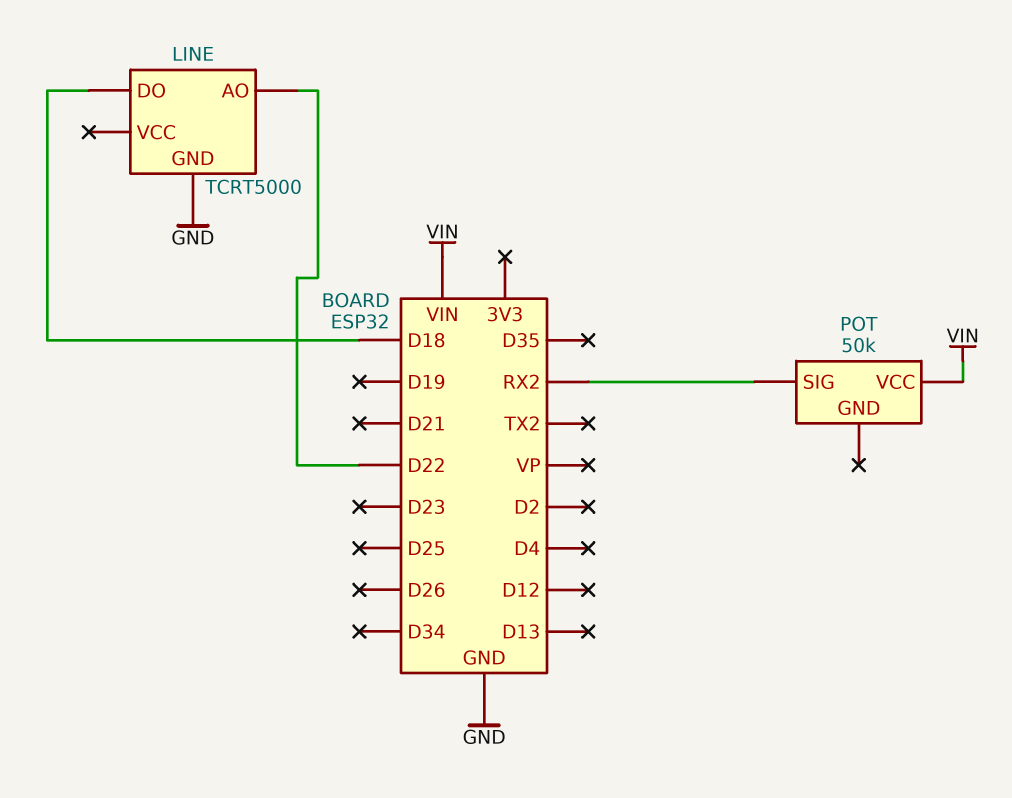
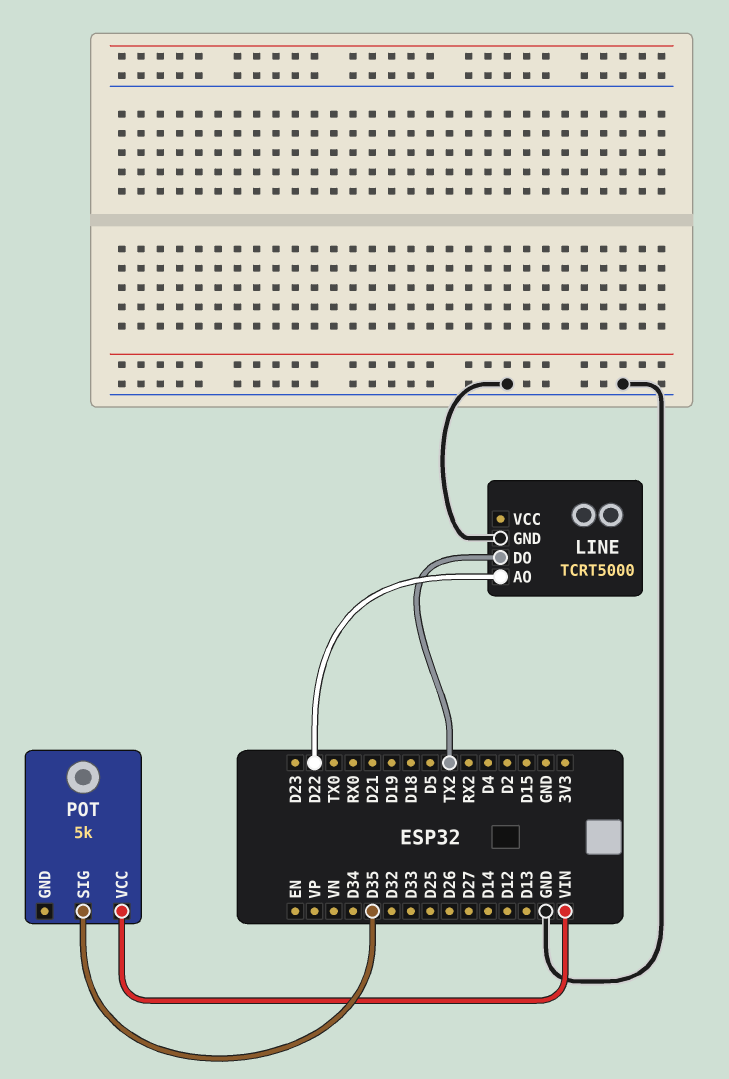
LINE pin DO: D18 -> TX2
POT: 50k -> 5k
POT pin SIG: RX2 -> D35

